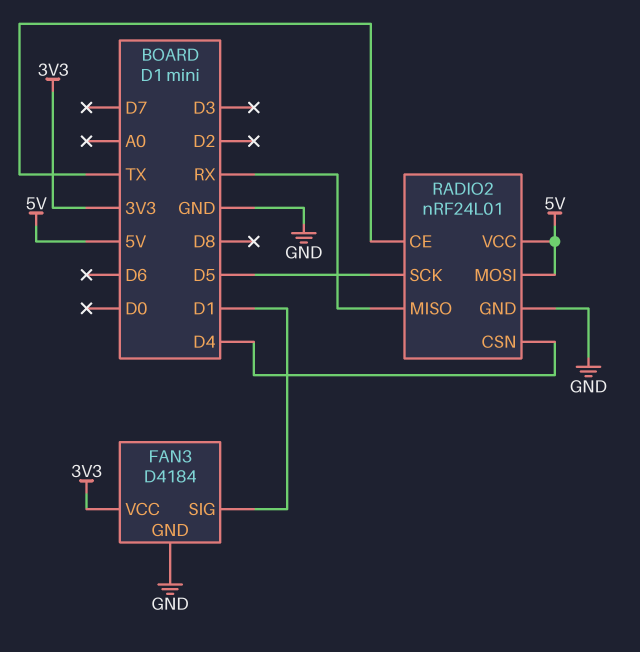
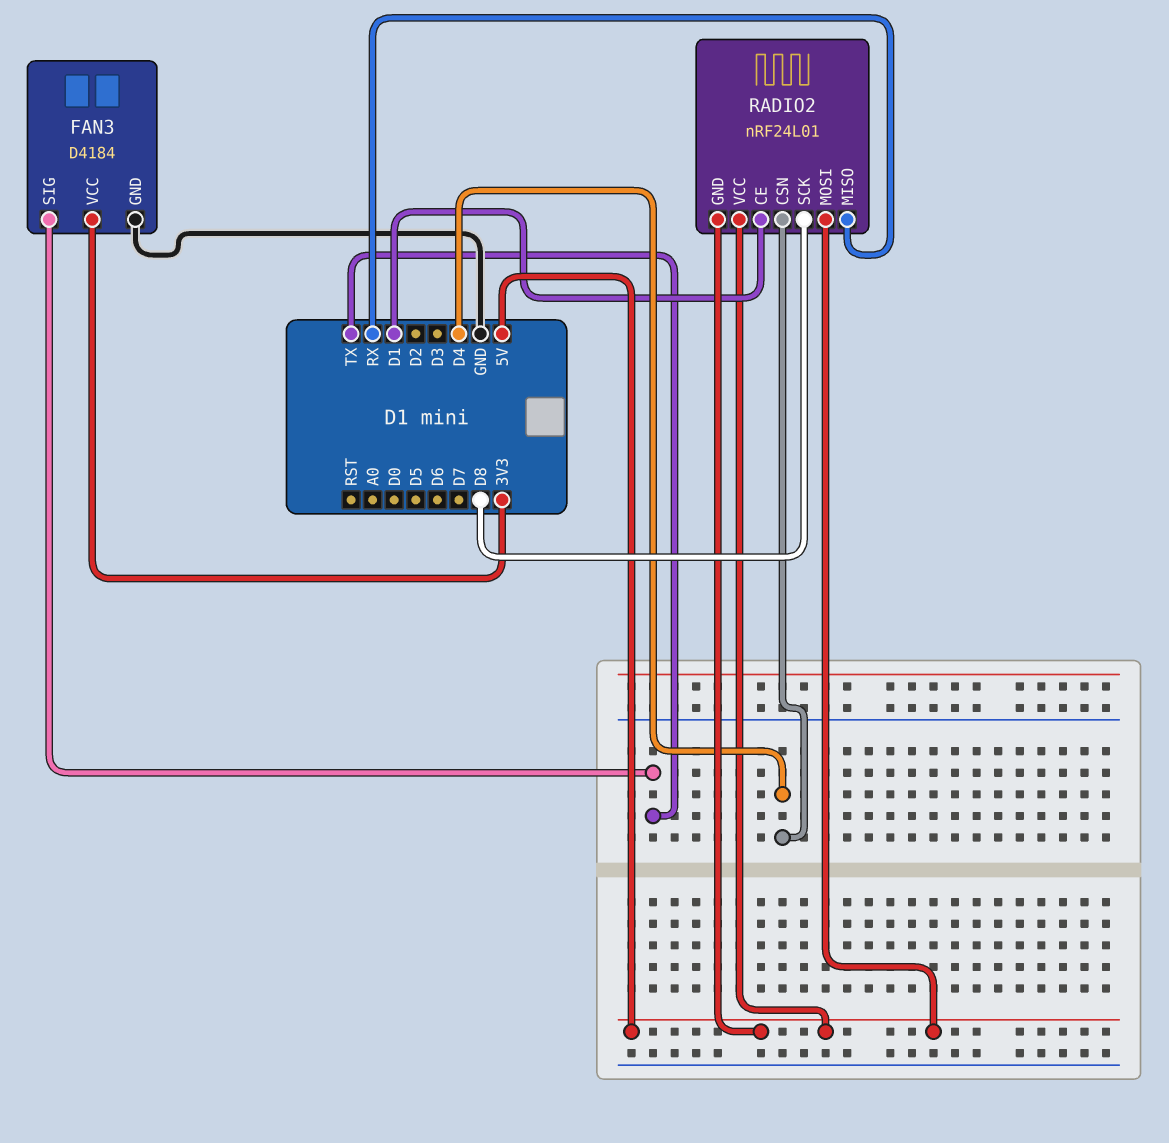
FAN3 pin SIG: D1 -> TX
RADIO2 pin CE: TX -> D1
RADIO2 pin GND: GND -> 5V
RADIO2 pin SCK: D5 -> D8

